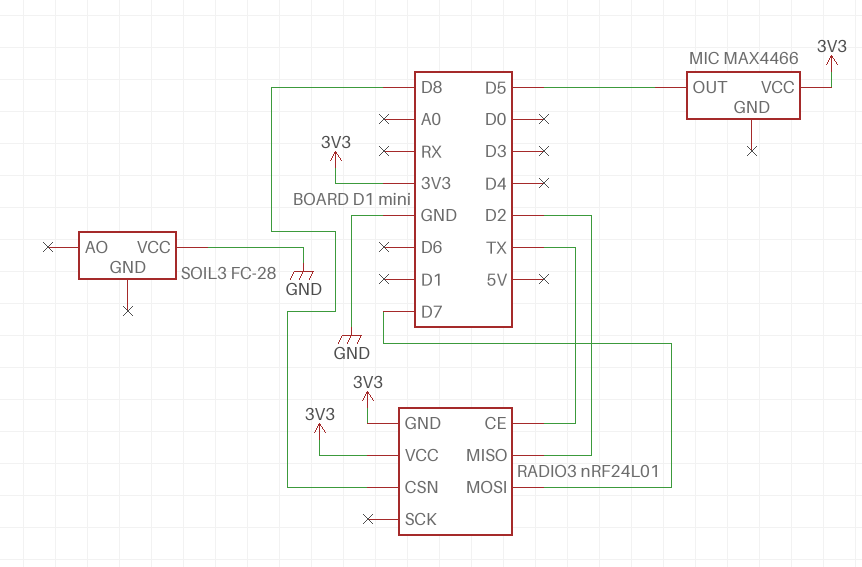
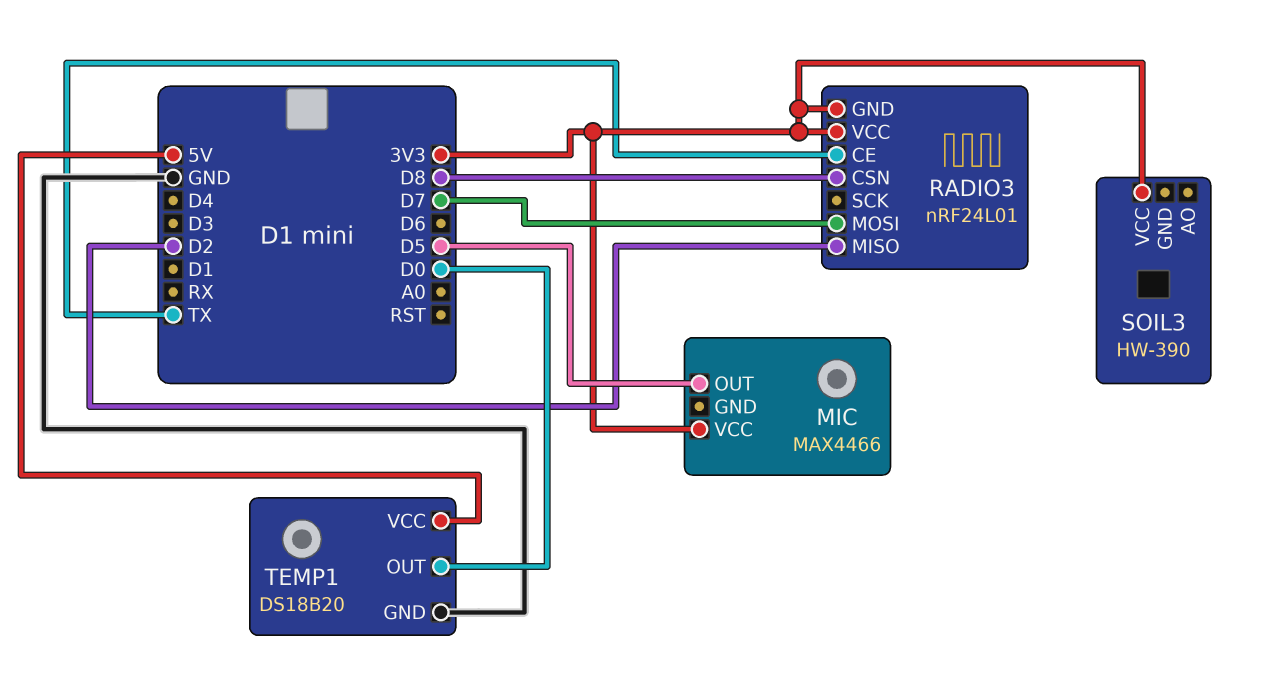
SOIL3: FC-28 -> HW-390
SOIL3 pin VCC: GND -> 3V3
TEMP1: none -> DS18B20
TEMP1 pin GND: none -> GND
TEMP1 pin OUT: none -> D0
TEMP1 pin VCC: none -> 5V

